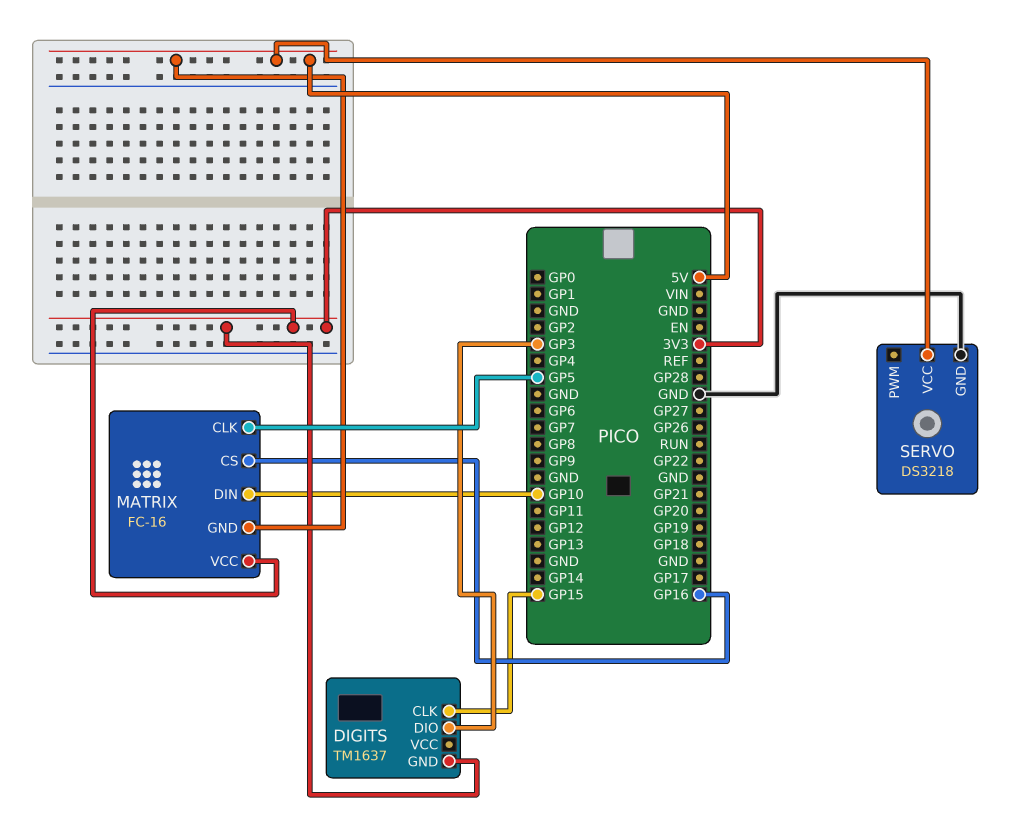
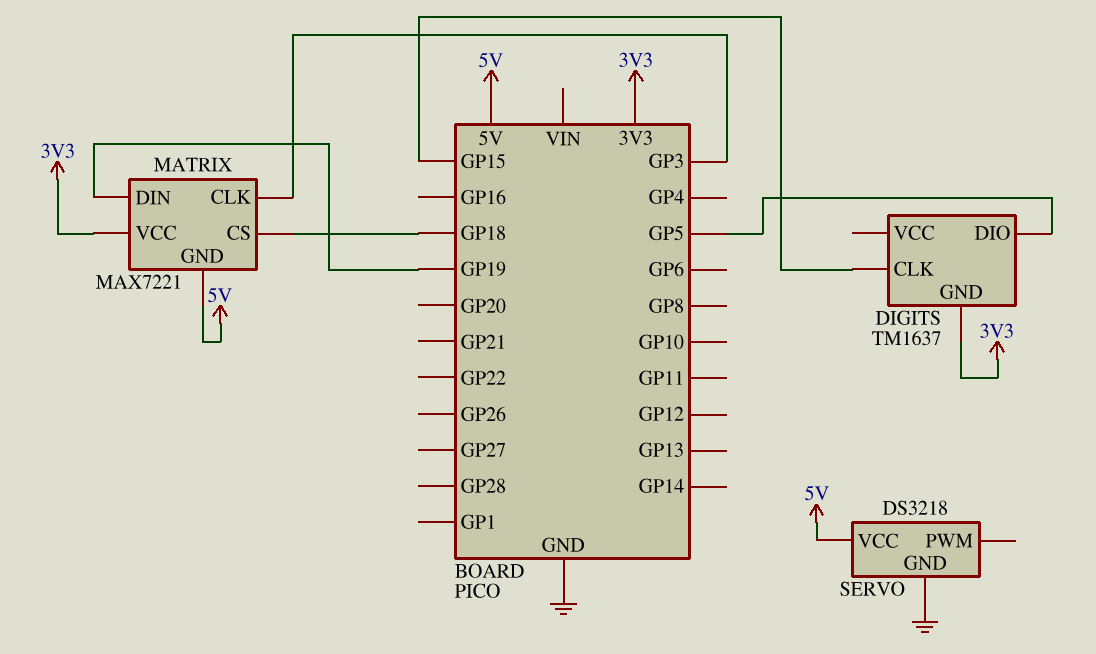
DIGITS pin DIO: GP3 -> GP5
MATRIX: FC-16 -> MAX7221
MATRIX pin CLK: GP5 -> GP3
MATRIX pin CS: GP16 -> GP18
MATRIX pin DIN: GP10 -> GP19

